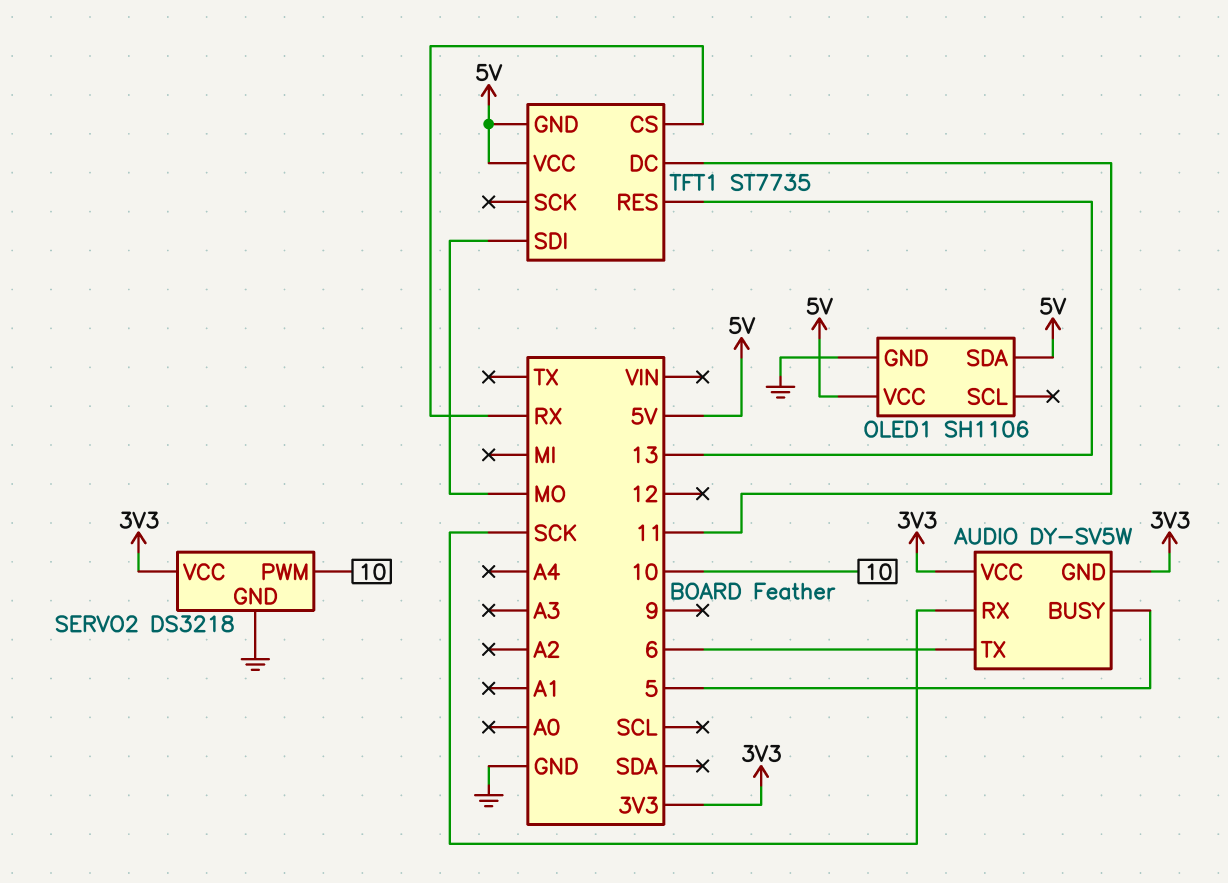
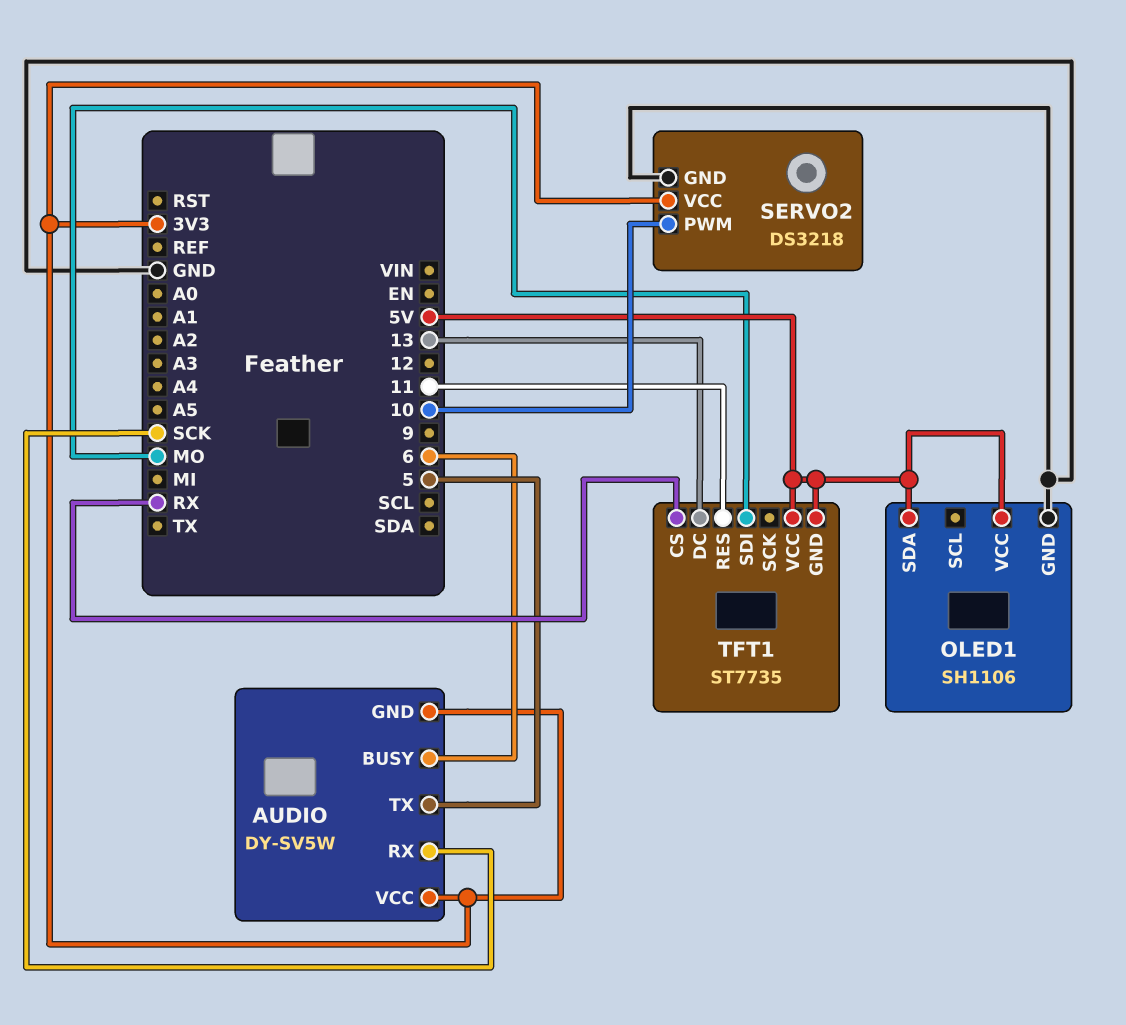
AUDIO pin BUSY: 5 -> 6
AUDIO pin TX: 6 -> 5
TFT1 pin DC: 11 -> 13
TFT1 pin RES: 13 -> 11

